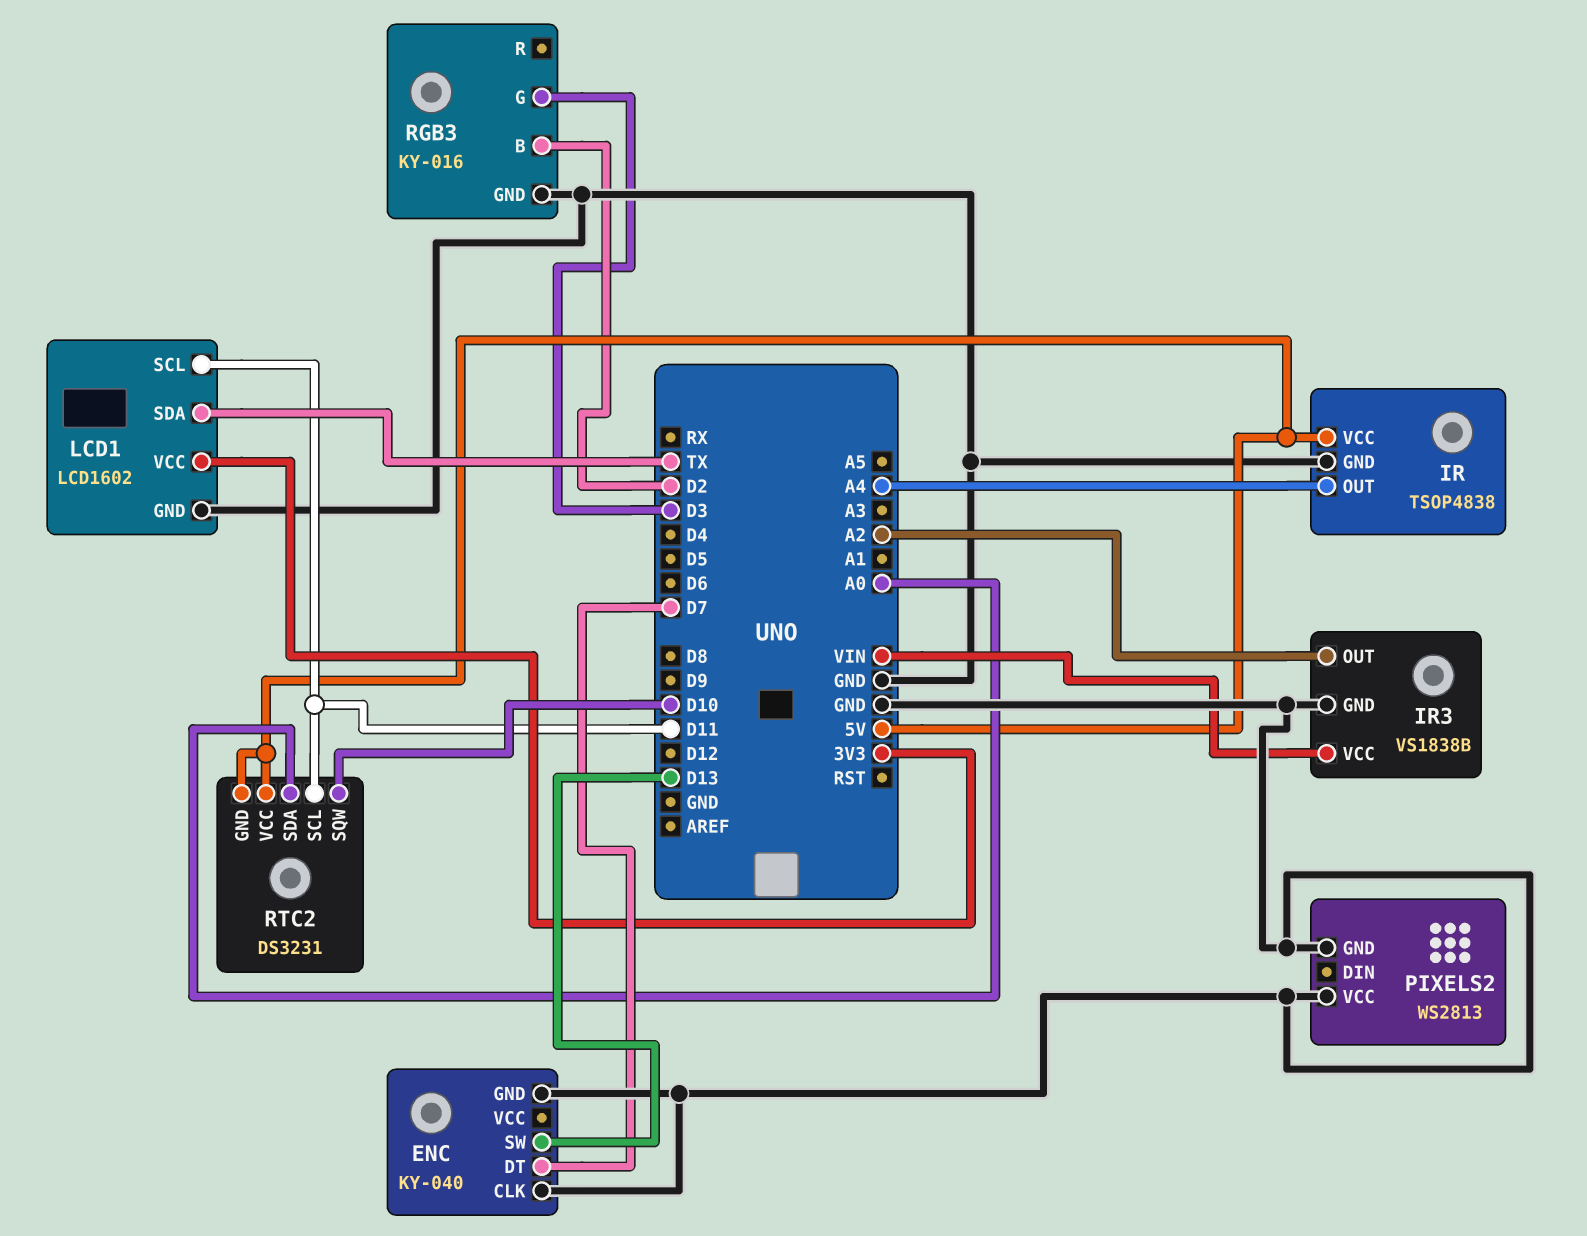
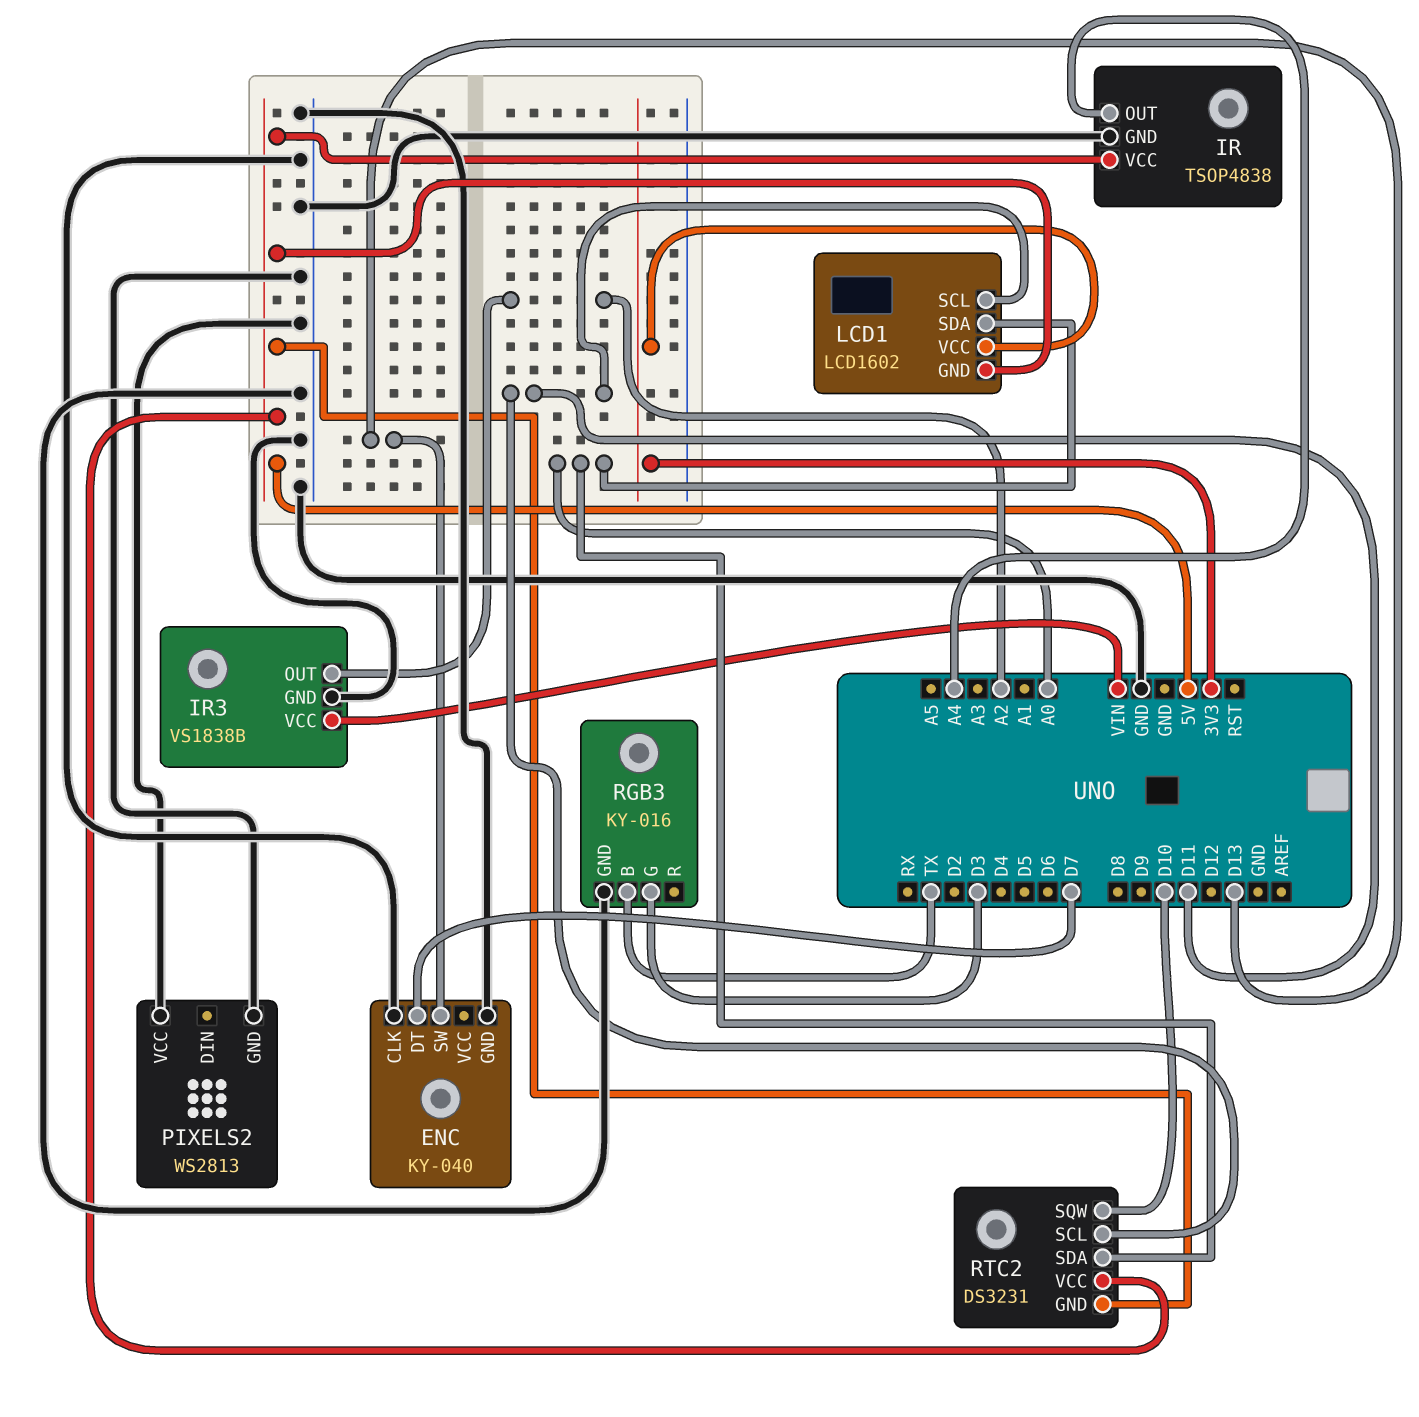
LCD1 pin GND: GND -> 5V
LCD1 pin SDA: TX -> A0
RGB3 pin B: D2 -> TX

